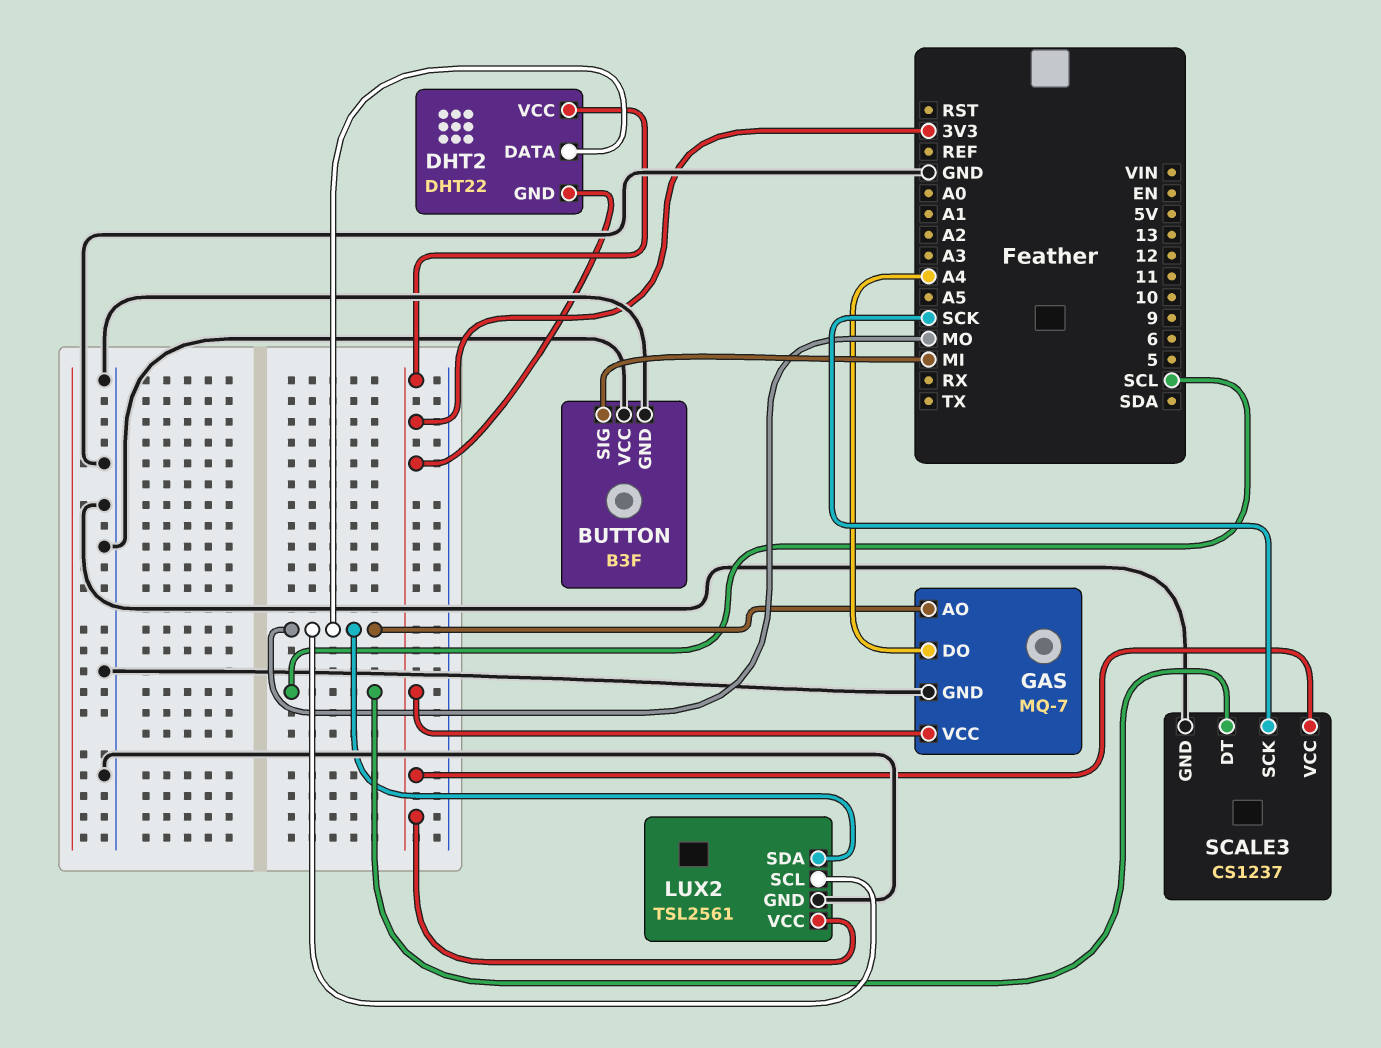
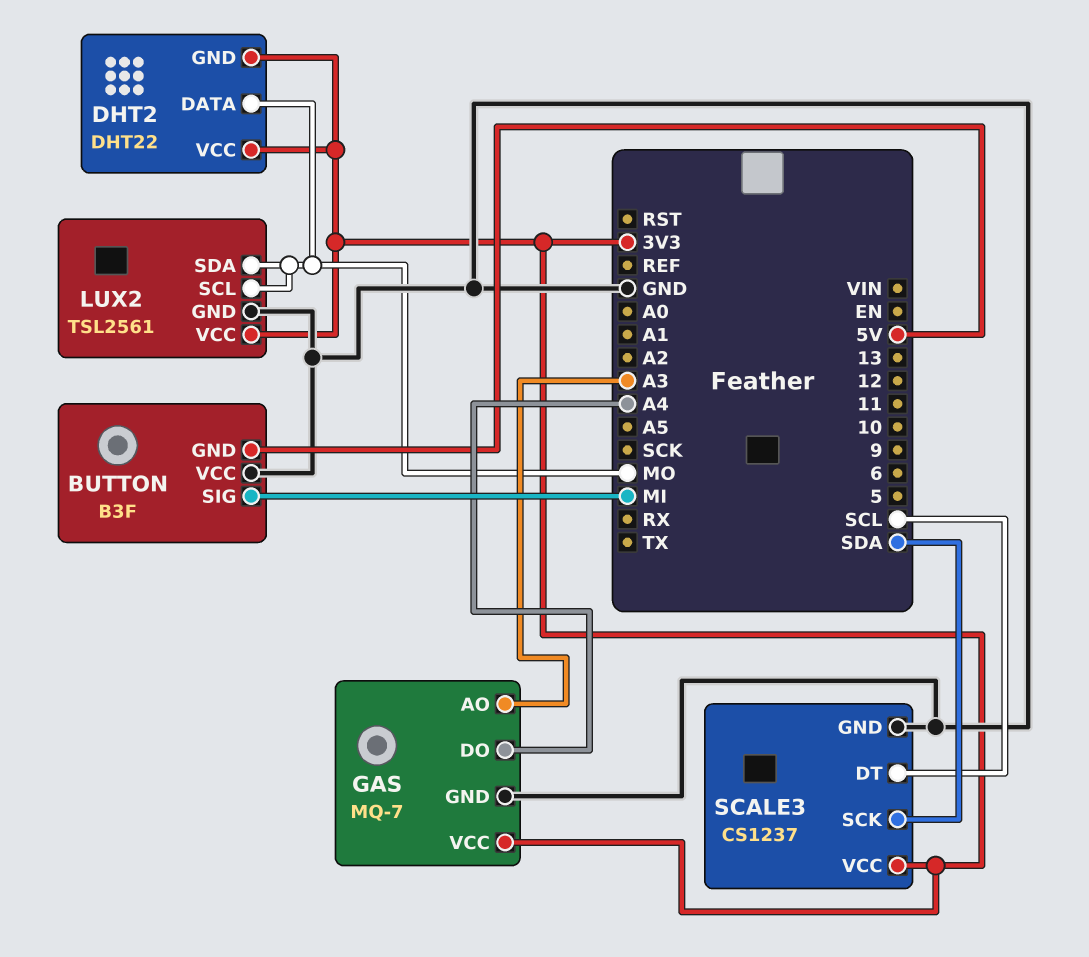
BUTTON pin GND: GND -> 5V
GAS pin AO: MO -> A3
SCALE3 pin SCK: SCK -> SDA

